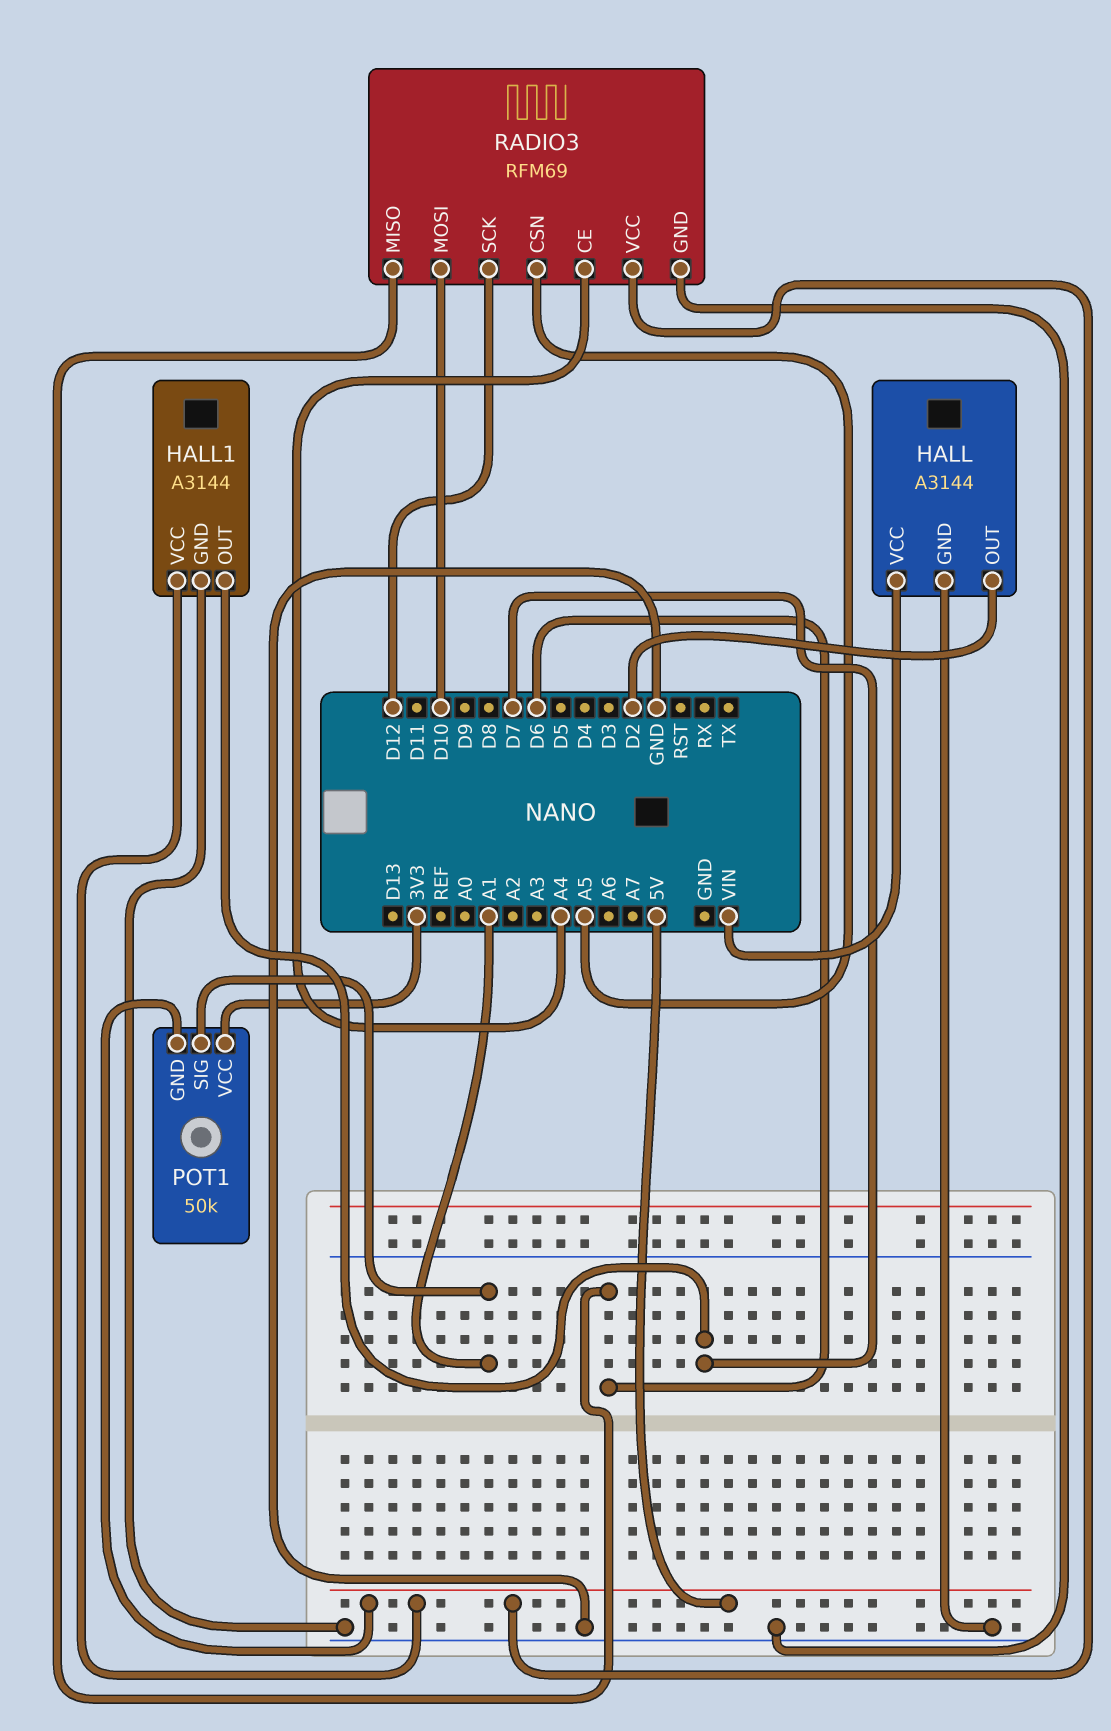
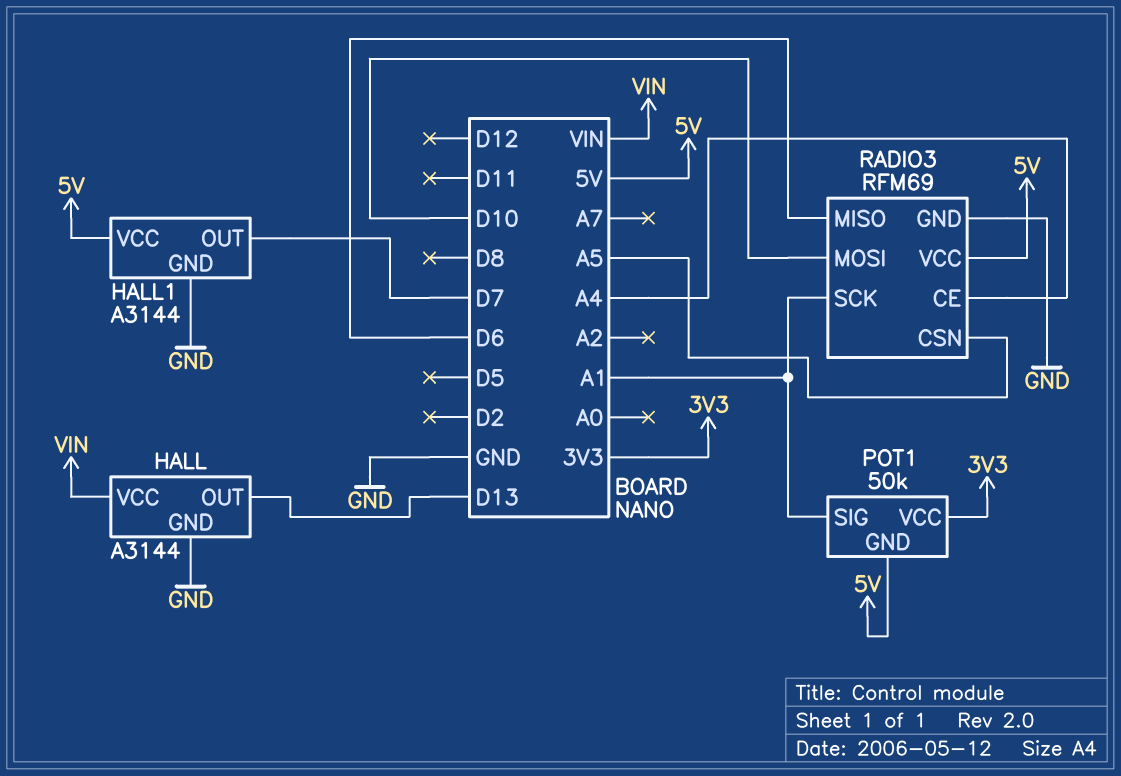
HALL pin OUT: D2 -> D13
RADIO3 pin SCK: D12 -> A1

